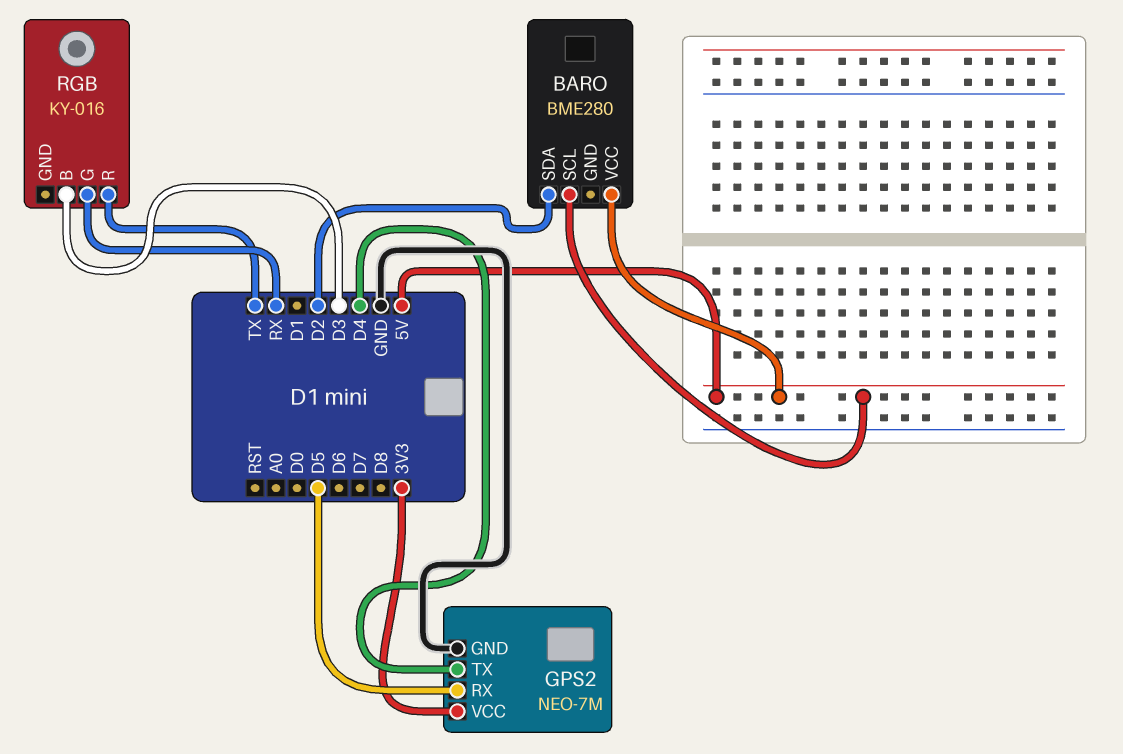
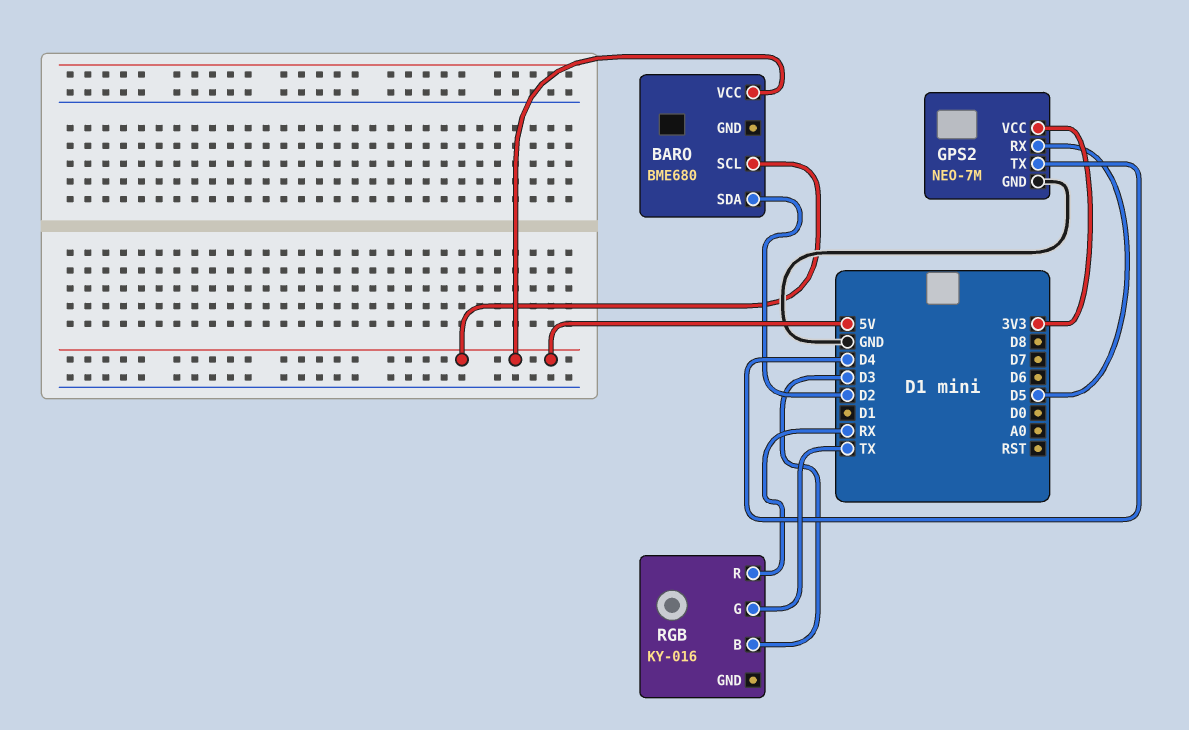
BARO: BME280 -> BME680
RGB pin G: RX -> TX
RGB pin R: TX -> RX

